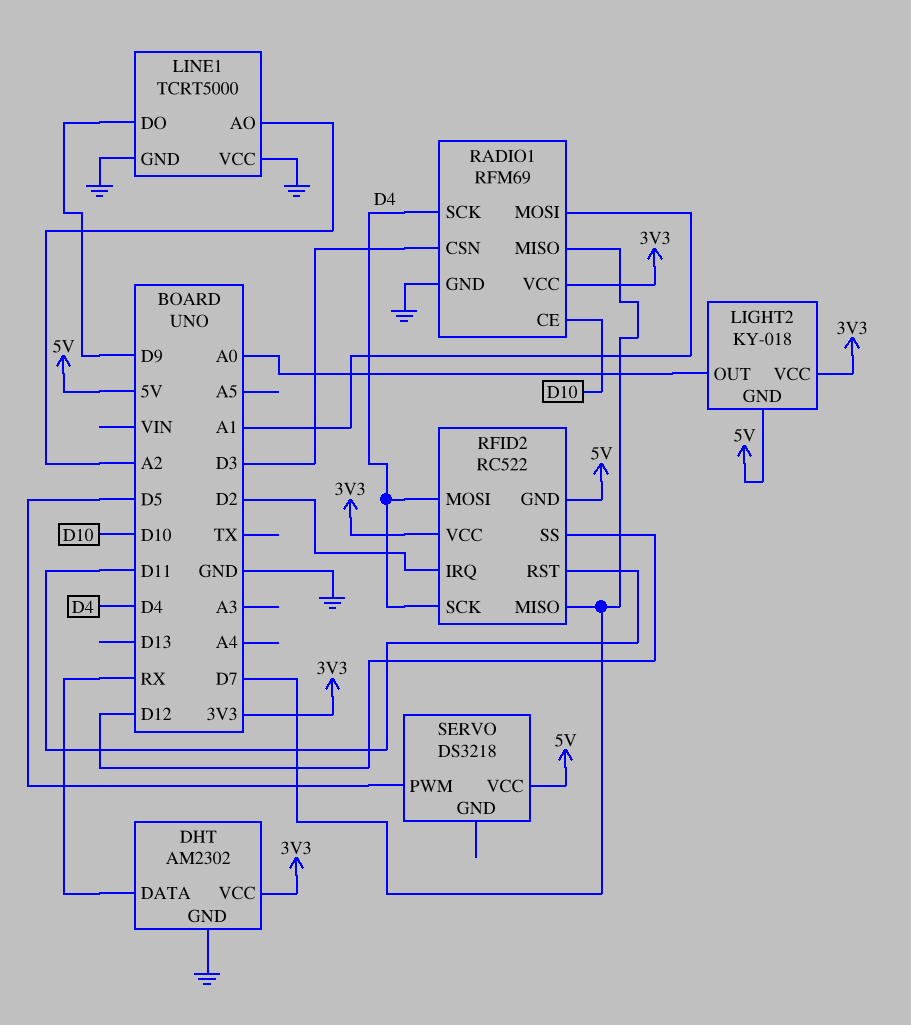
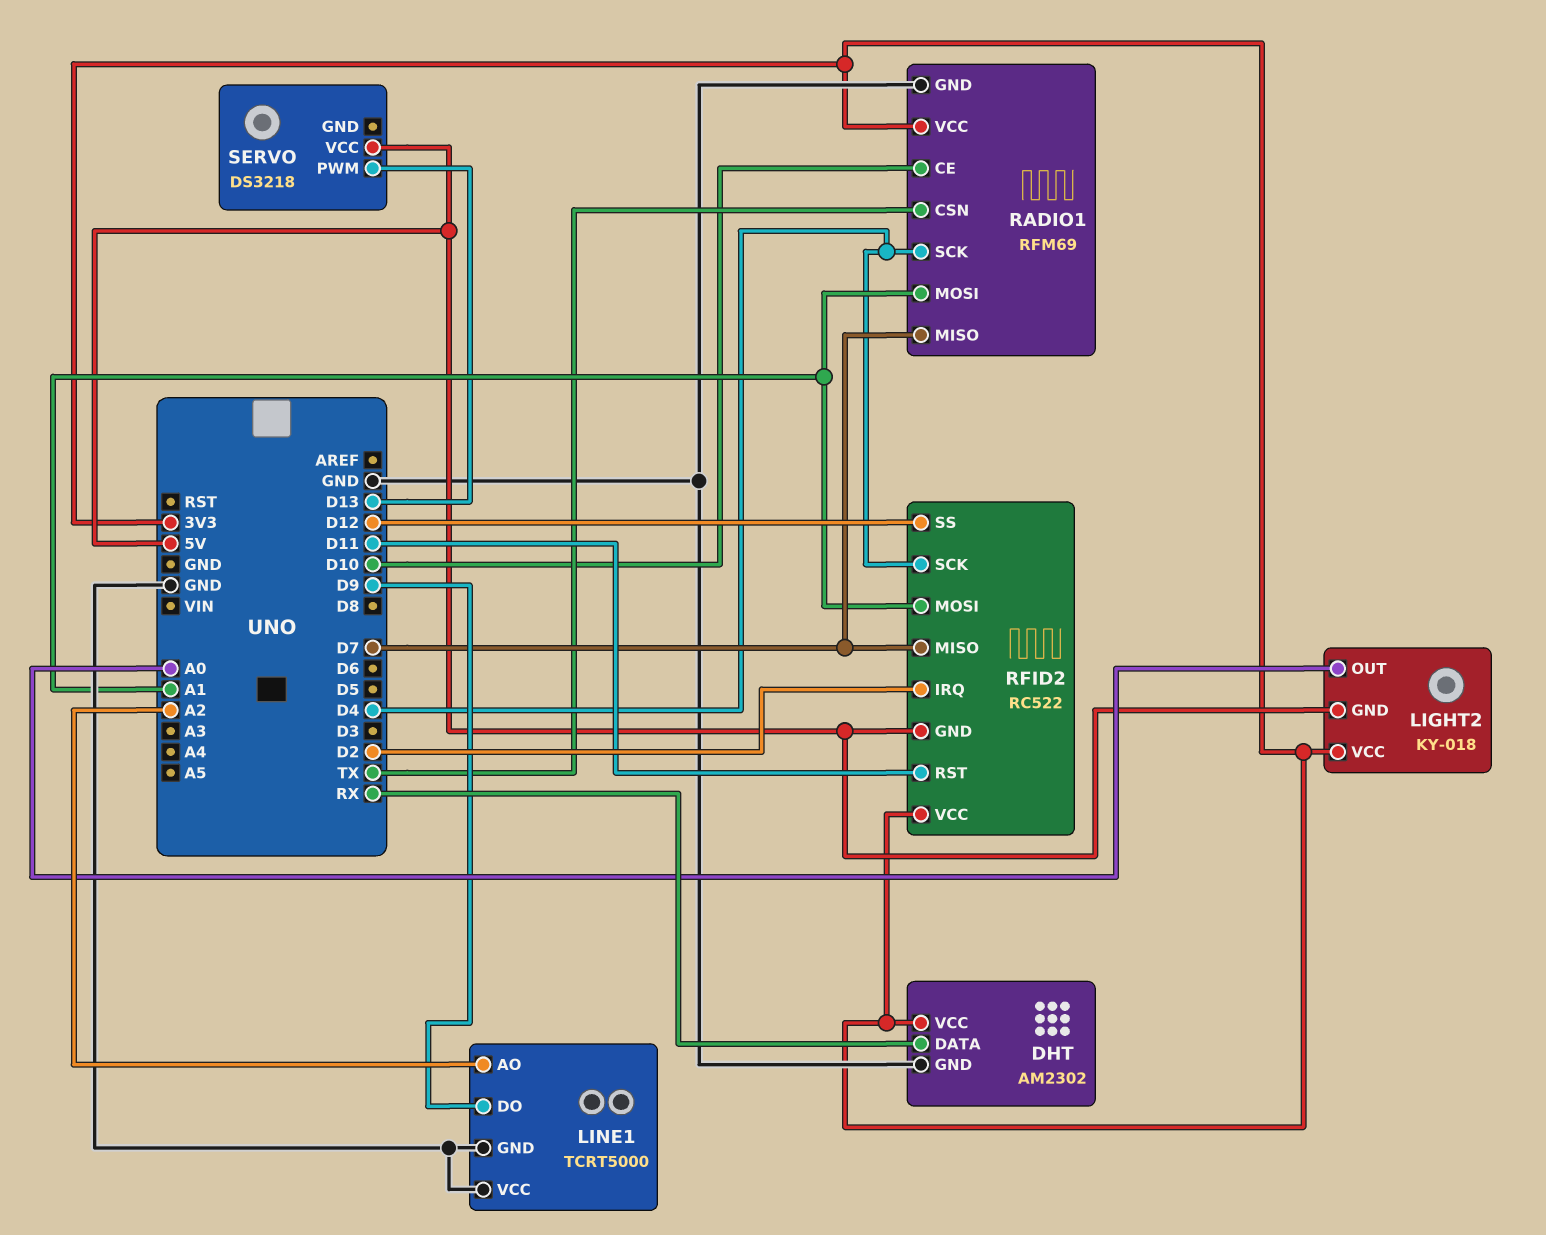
RADIO1 pin CSN: D3 -> TX
RFID2 pin MOSI: D4 -> A1
SERVO pin PWM: D5 -> D13

